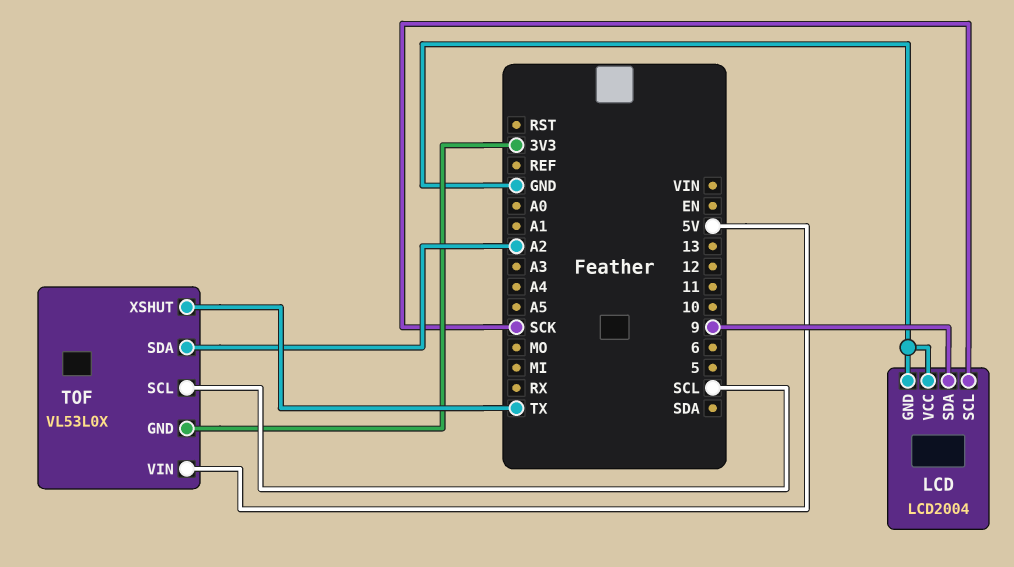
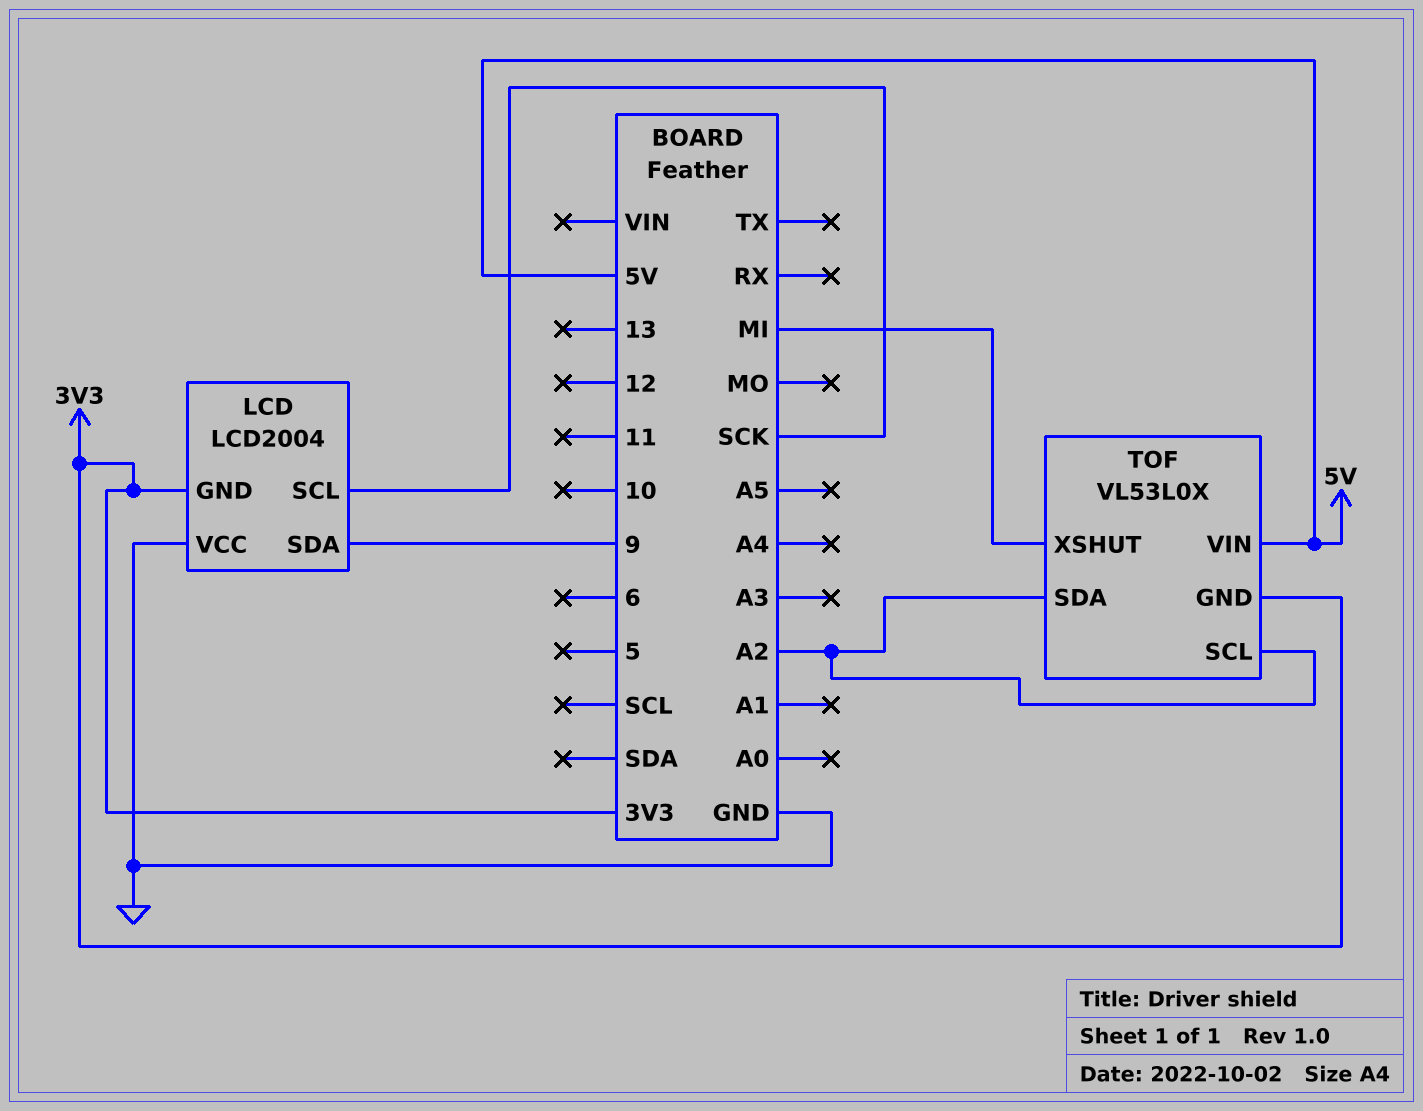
LCD pin GND: GND -> 3V3
TOF pin SCL: SCL -> A2
TOF pin XSHUT: TX -> MI

